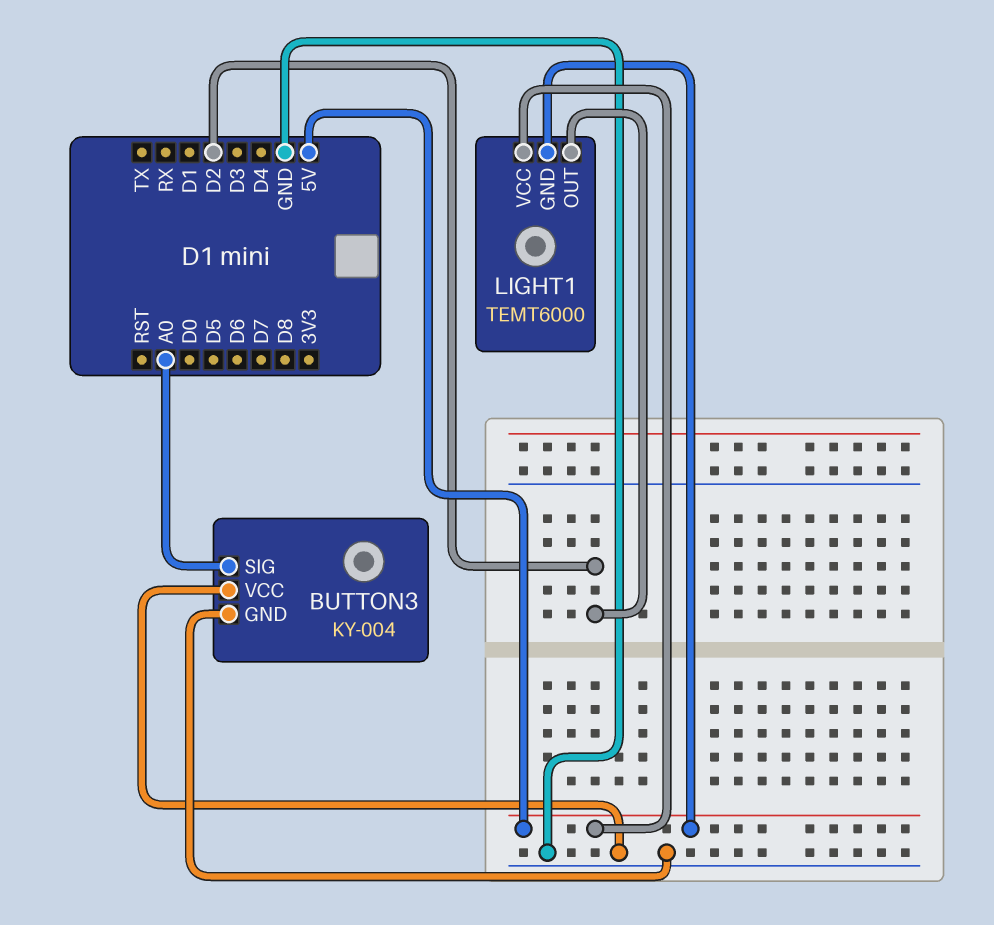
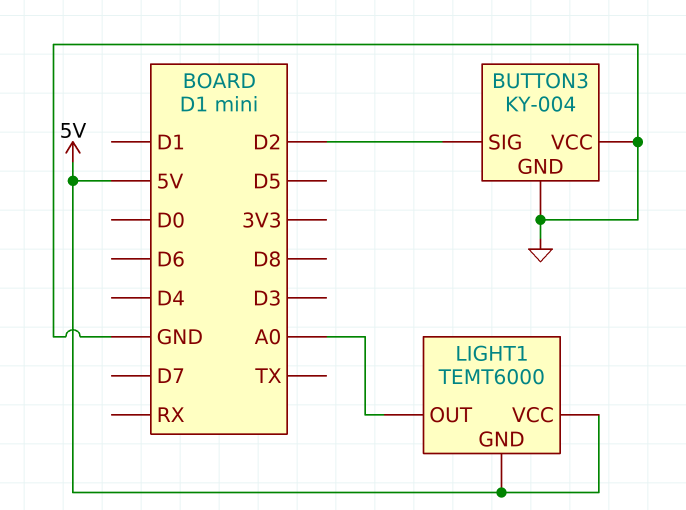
BUTTON3 pin SIG: A0 -> D2
LIGHT1 pin OUT: D2 -> A0

